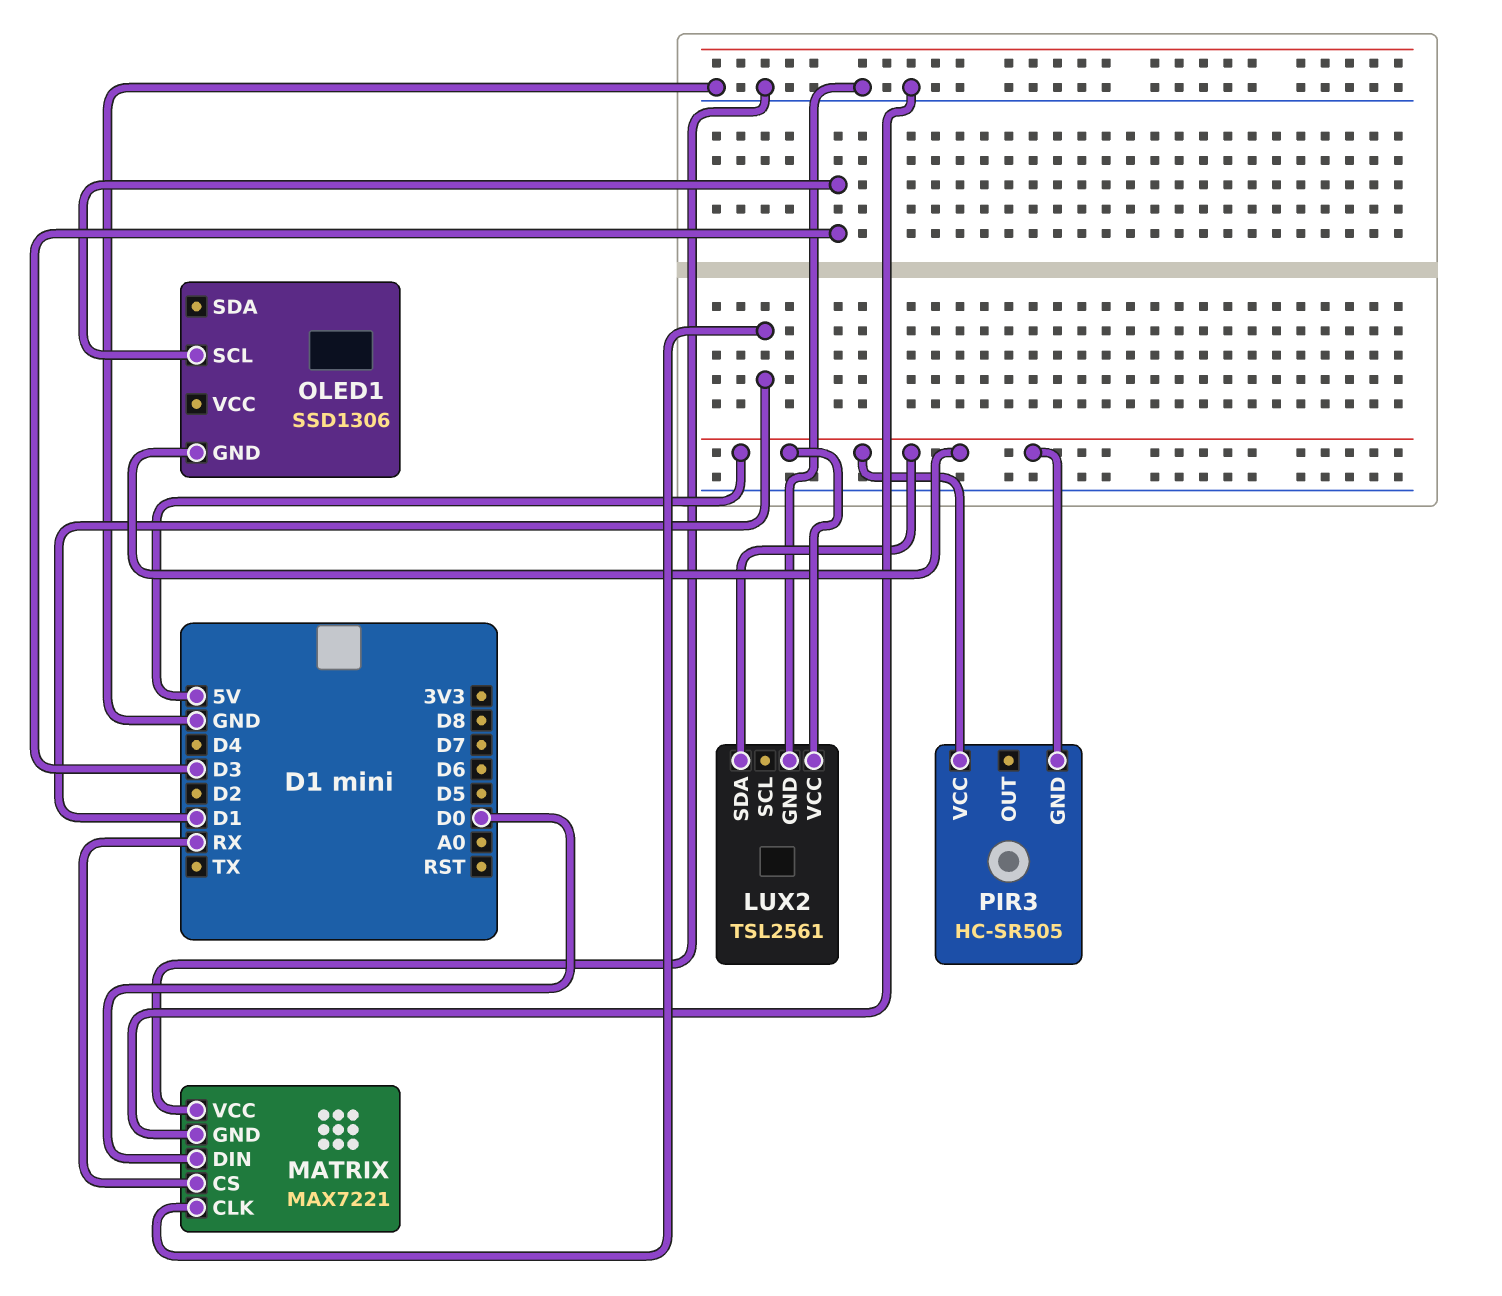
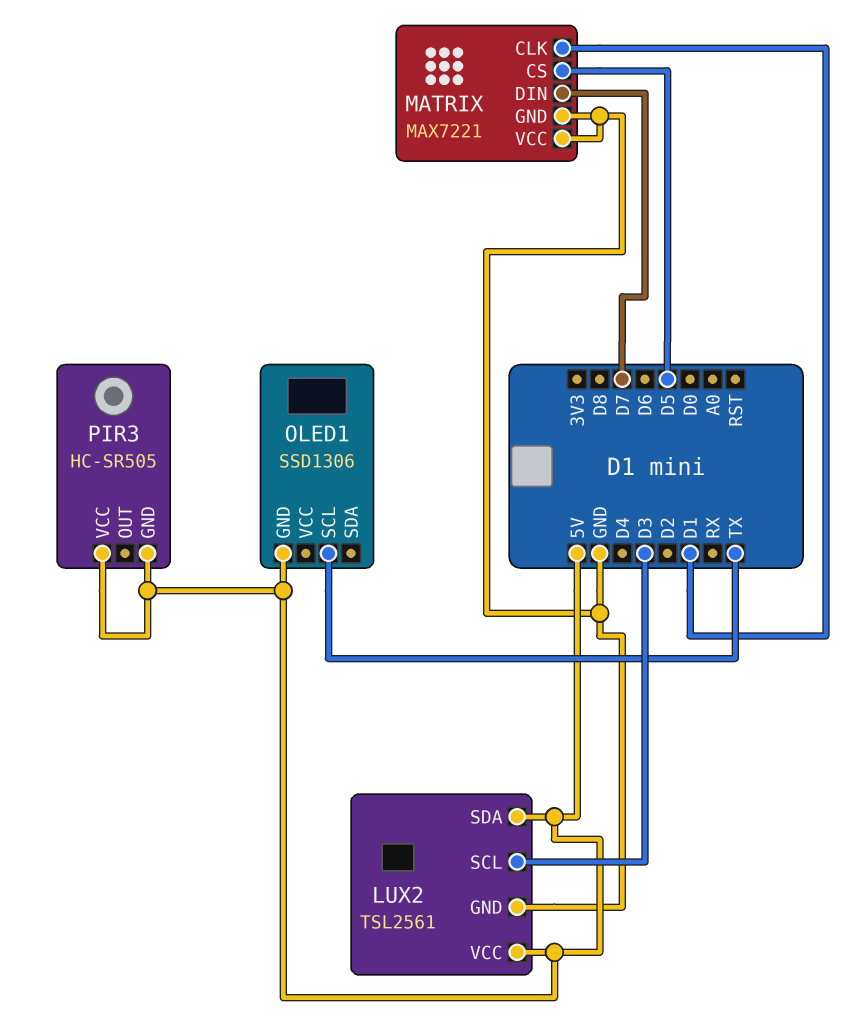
LUX2 pin SCL: none -> D3
MATRIX pin CS: RX -> D5
MATRIX pin DIN: D0 -> D7
OLED1 pin SCL: D3 -> TX

